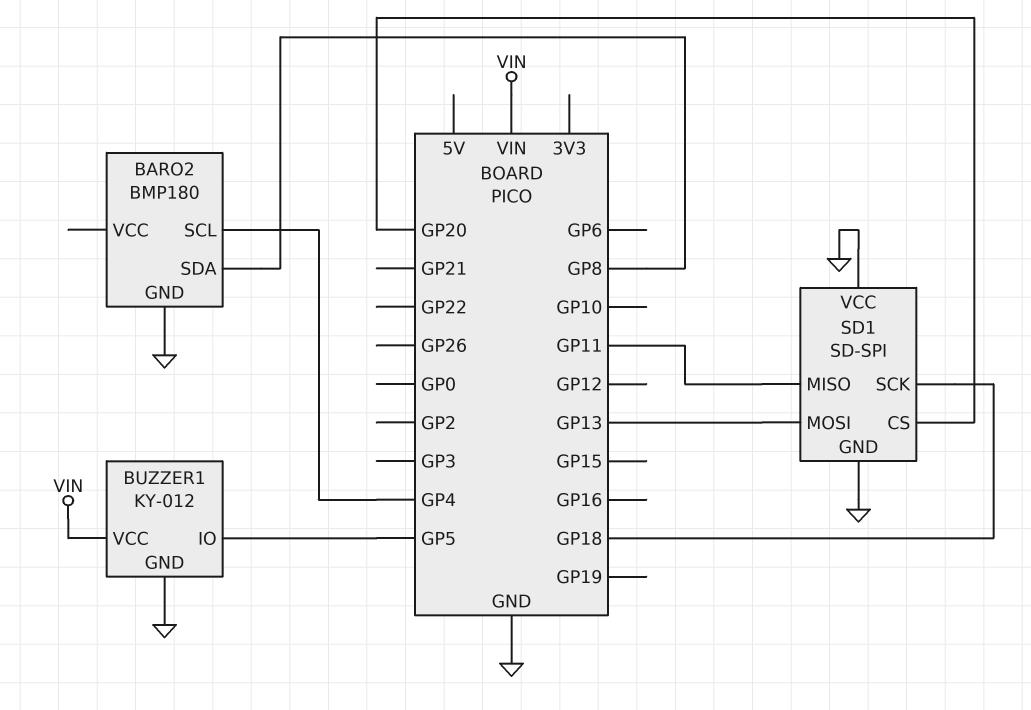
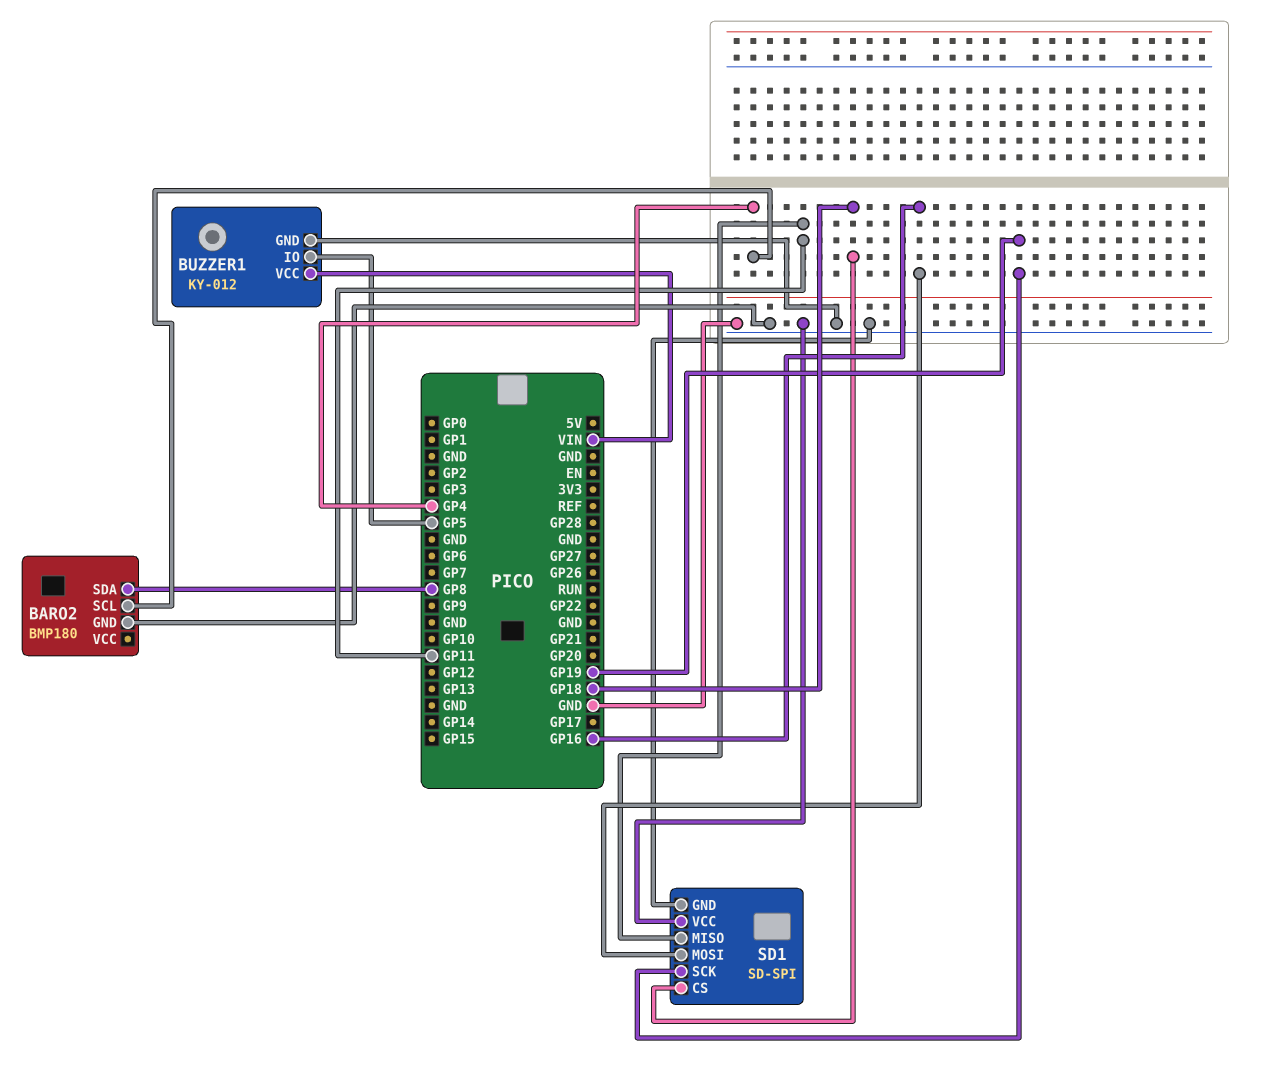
SD1 pin CS: GP20 -> GP18
SD1 pin MOSI: GP13 -> GP16
SD1 pin SCK: GP18 -> GP19

